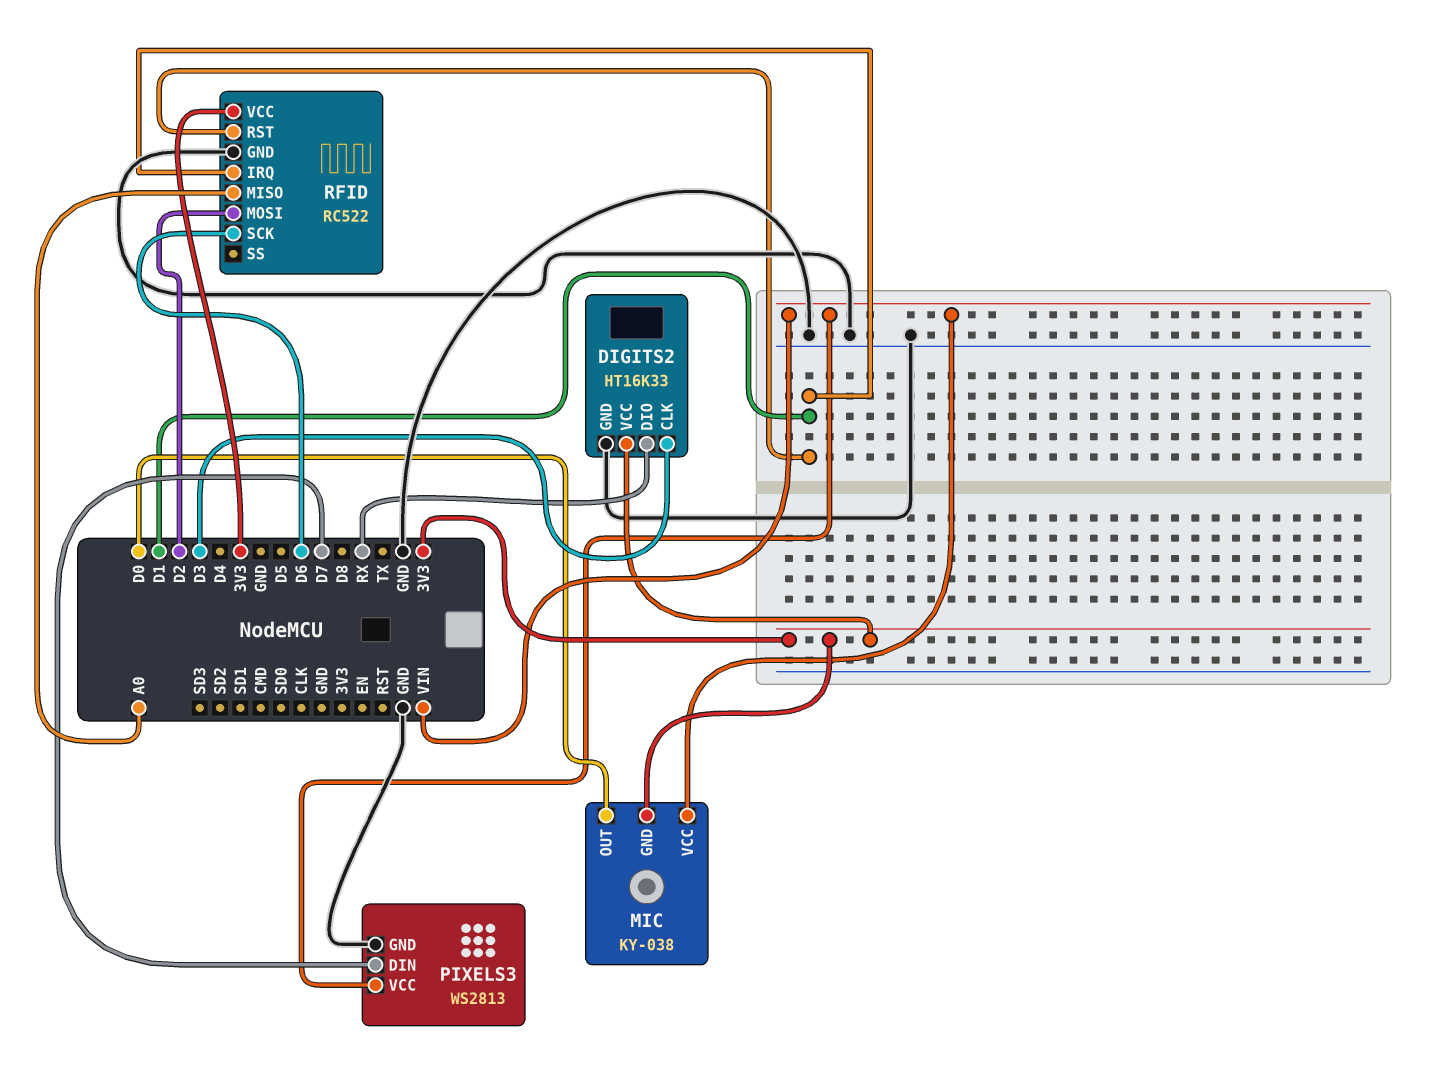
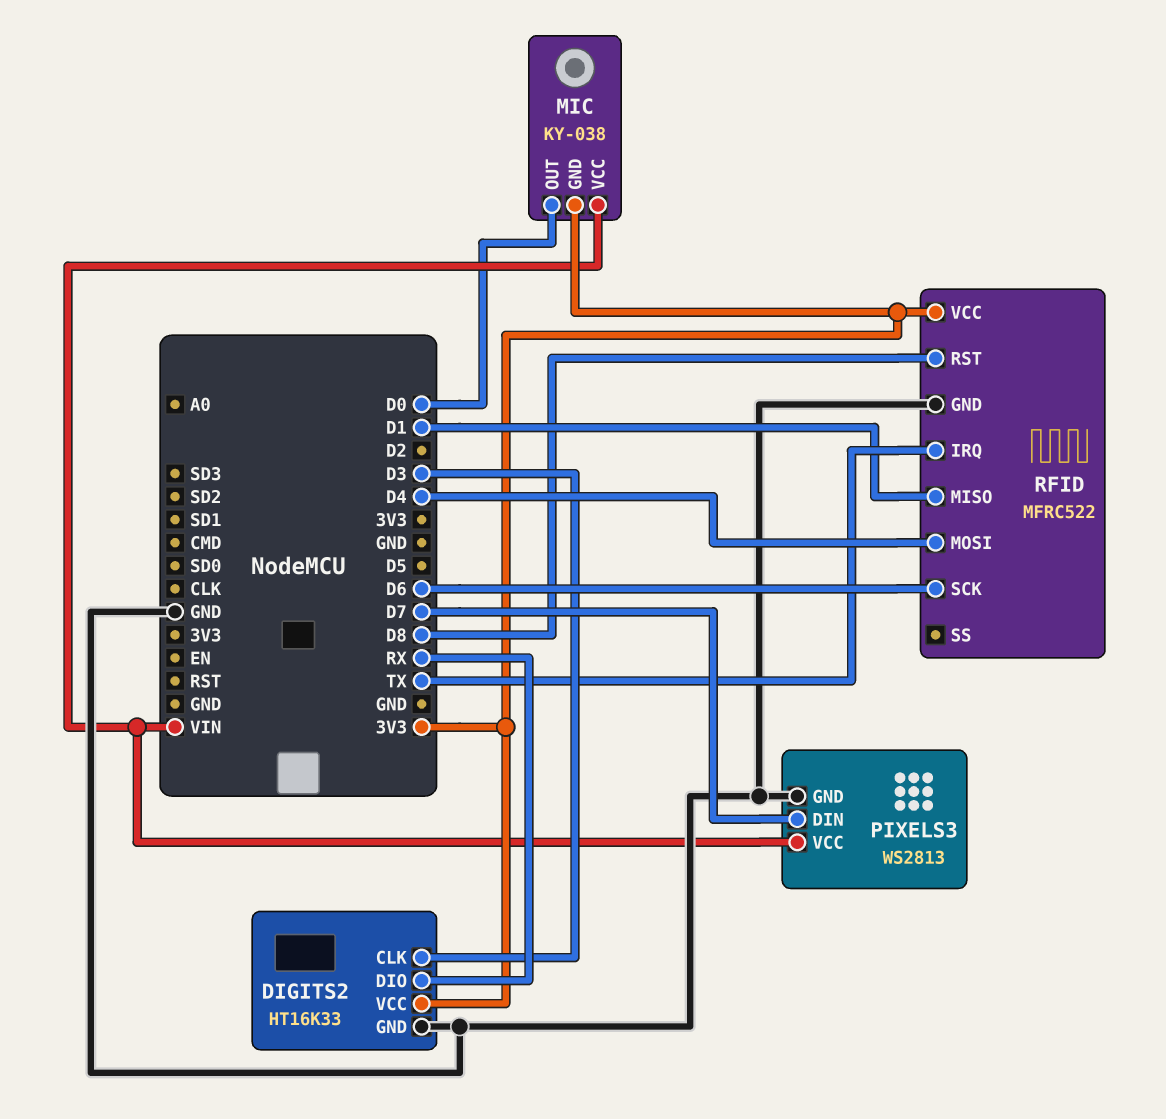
RFID: RC522 -> MFRC522
RFID pin IRQ: D1 -> TX
RFID pin MISO: A0 -> D1
RFID pin MOSI: D2 -> D4
RFID pin RST: D1 -> D8

